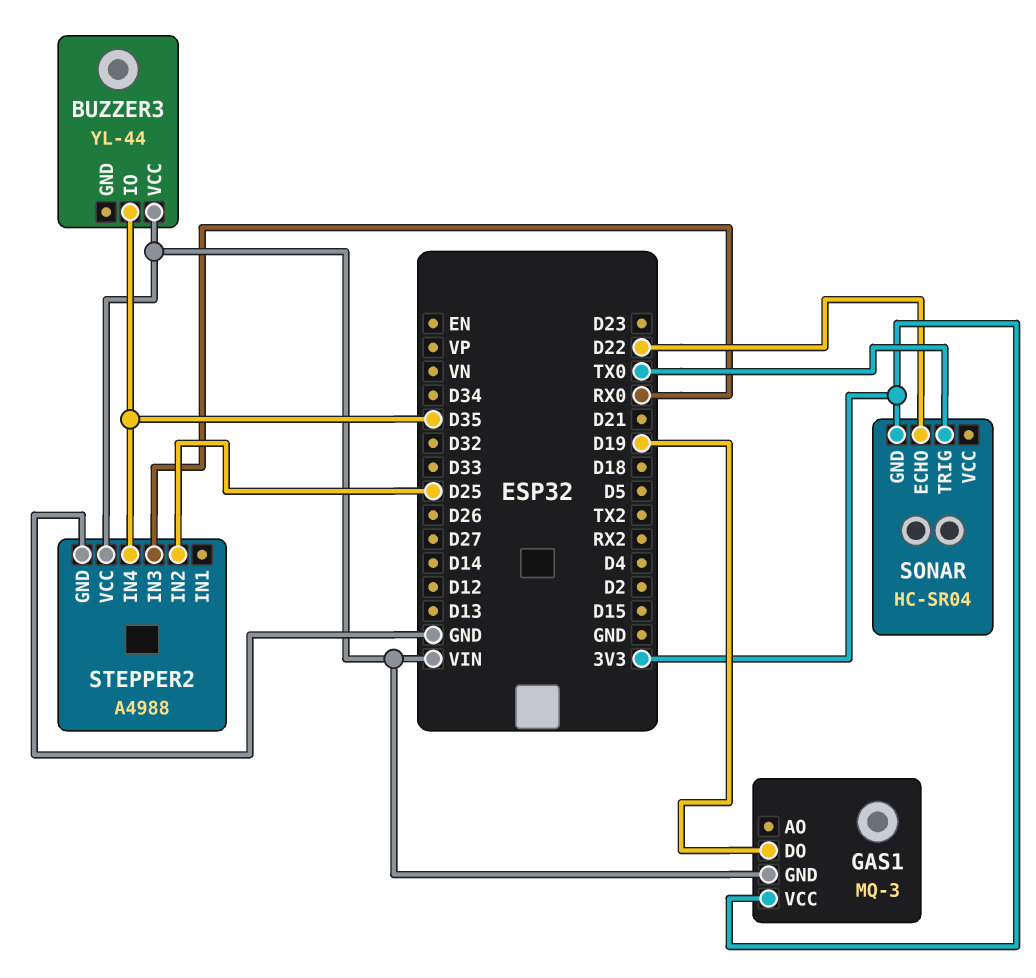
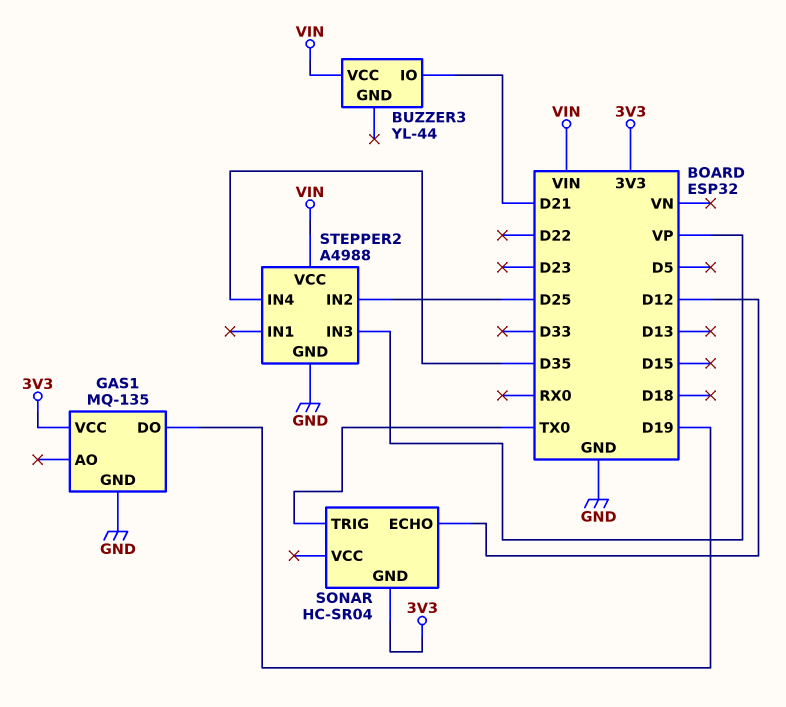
BUZZER3 pin IO: D35 -> D21
GAS1: MQ-3 -> MQ-135
GAS1 pin GND: VIN -> GND
SONAR pin ECHO: D22 -> D12
STEPPER2 pin IN3: RX0 -> VP

